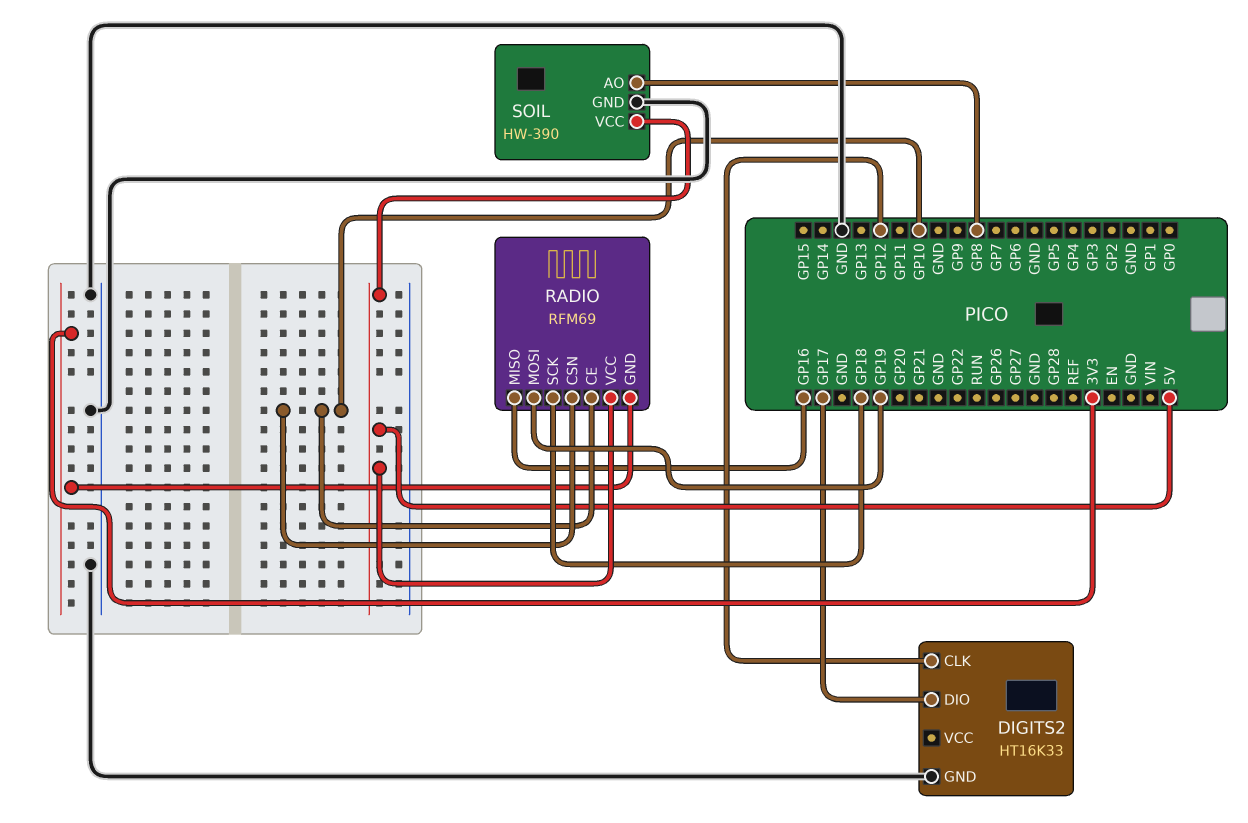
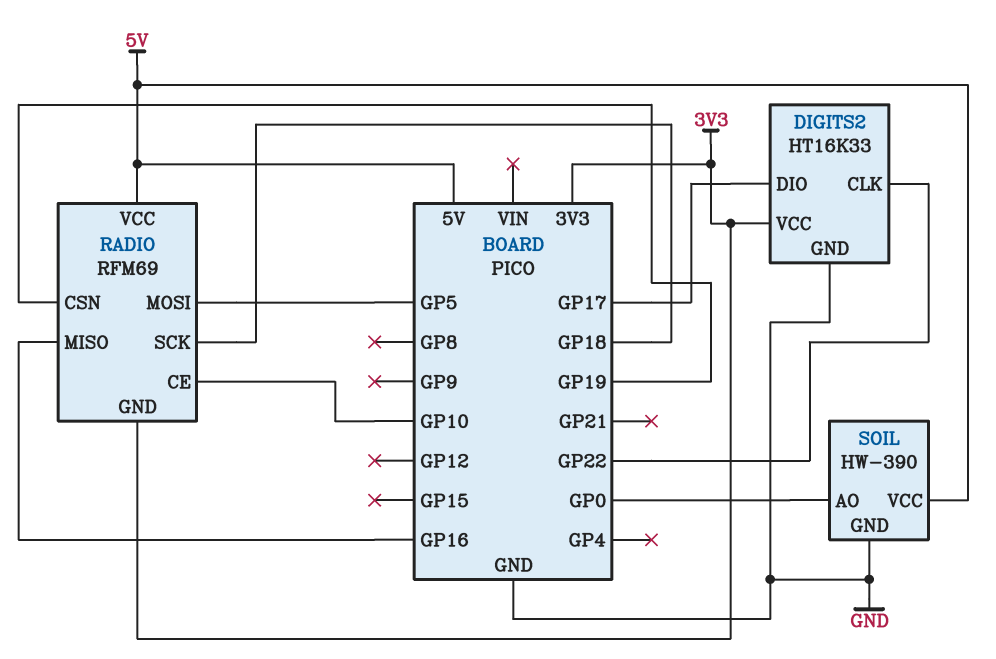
DIGITS2 pin CLK: GP12 -> GP22
DIGITS2 pin VCC: none -> 3V3
RADIO pin CSN: GP10 -> GP19
RADIO pin MOSI: GP19 -> GP5
SOIL pin AO: GP8 -> GP0

